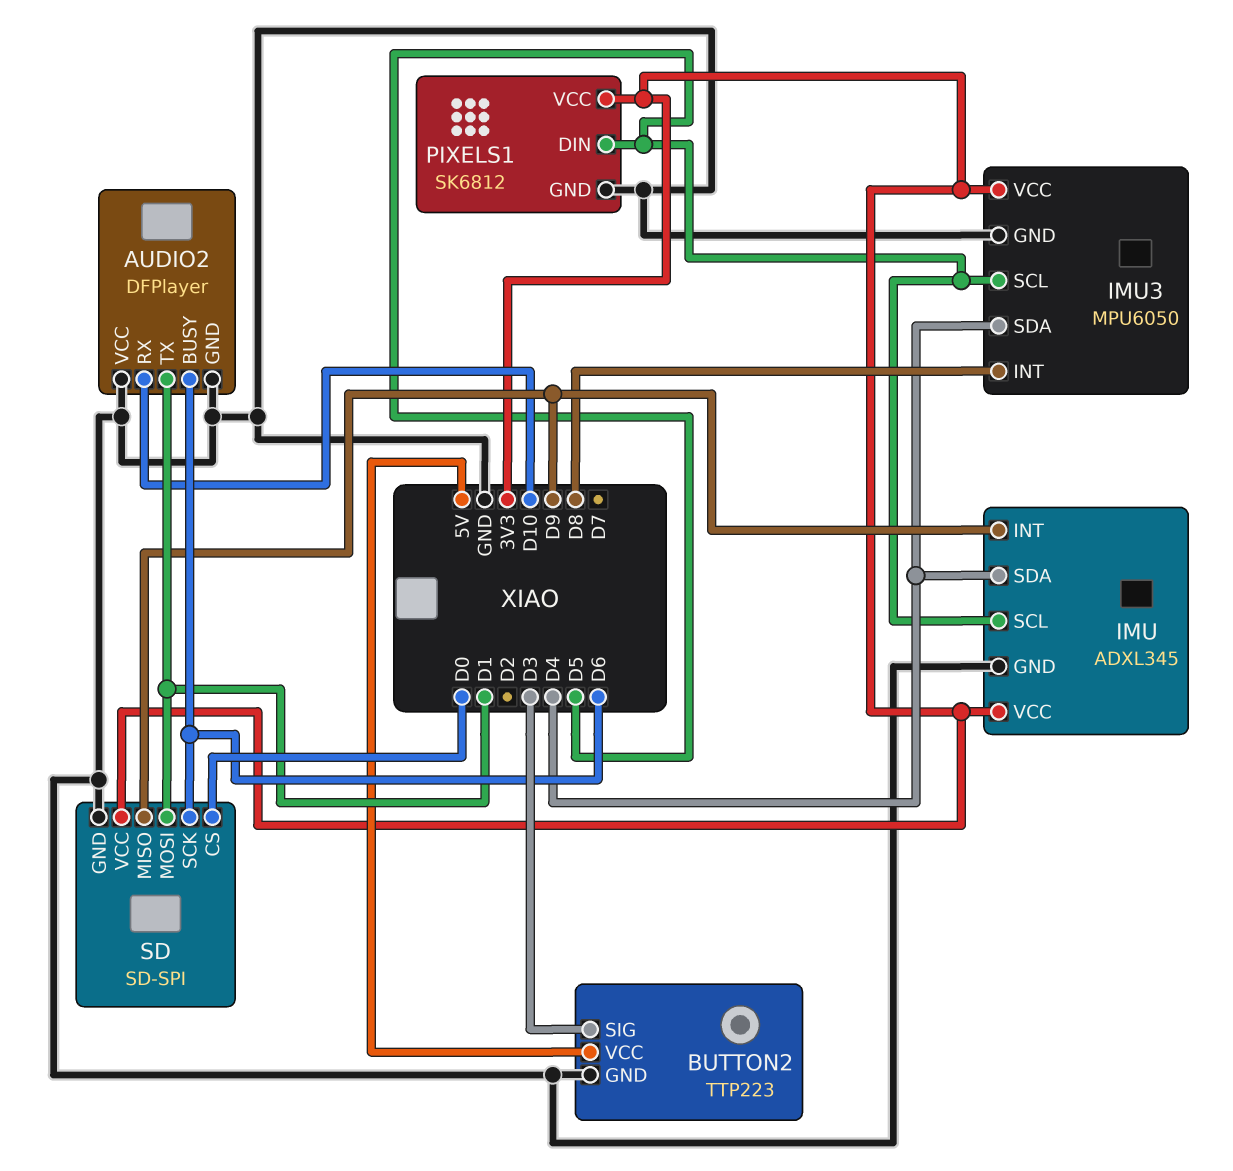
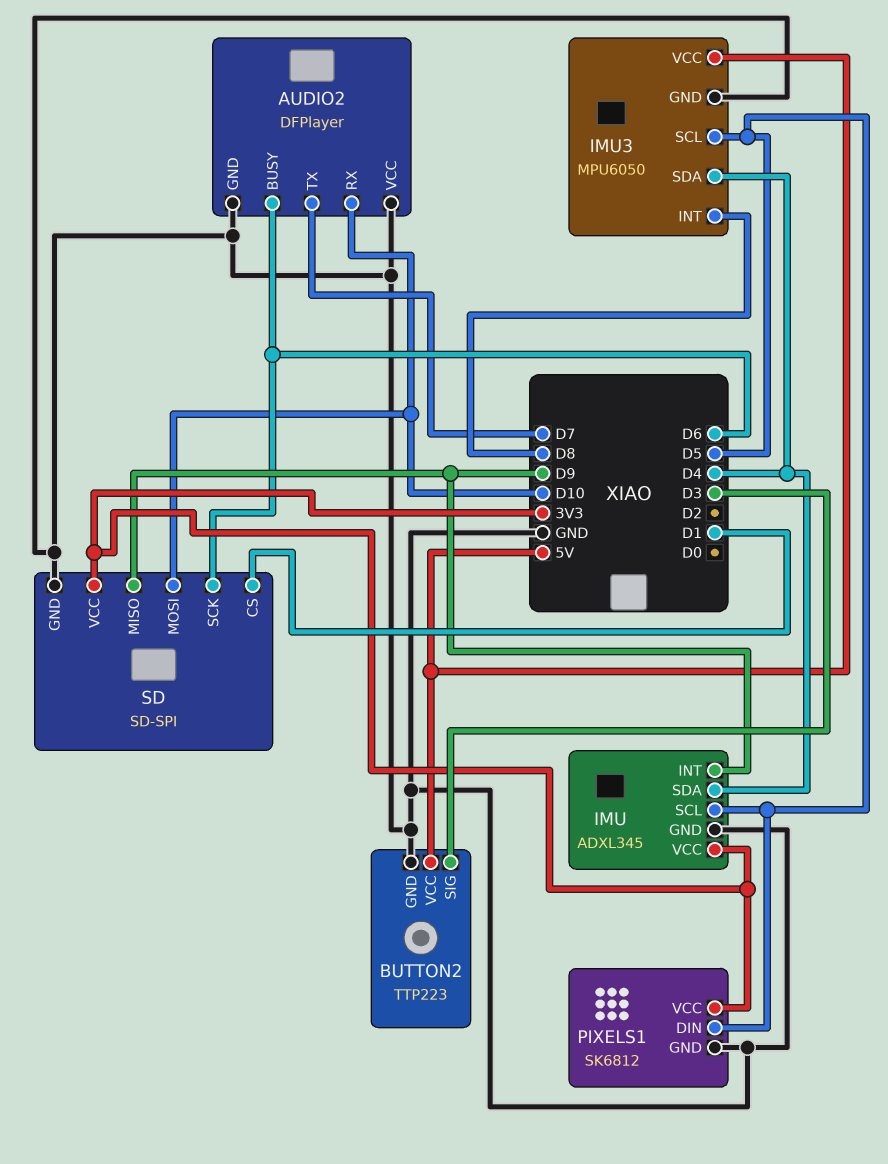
AUDIO2 pin TX: D1 -> D7
IMU3 pin VCC: 3V3 -> 5V
SD pin CS: D0 -> D1
SD pin MOSI: D1 -> D10

